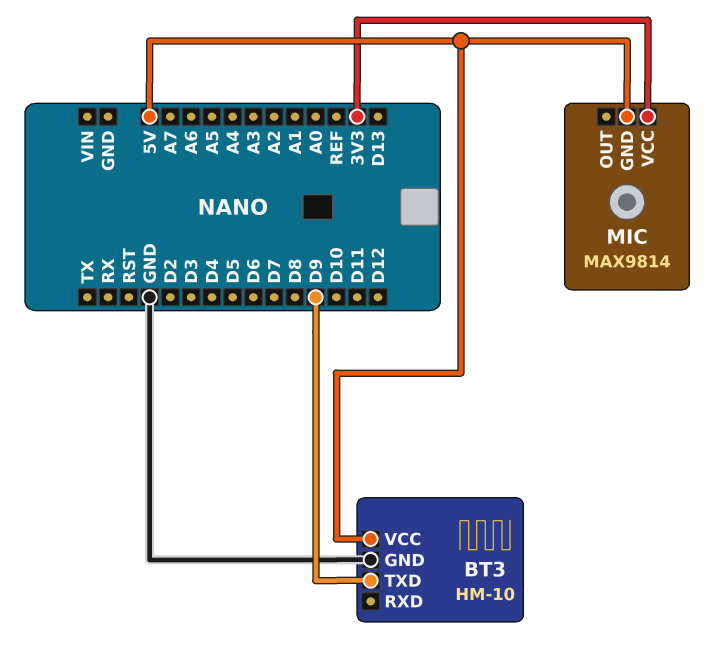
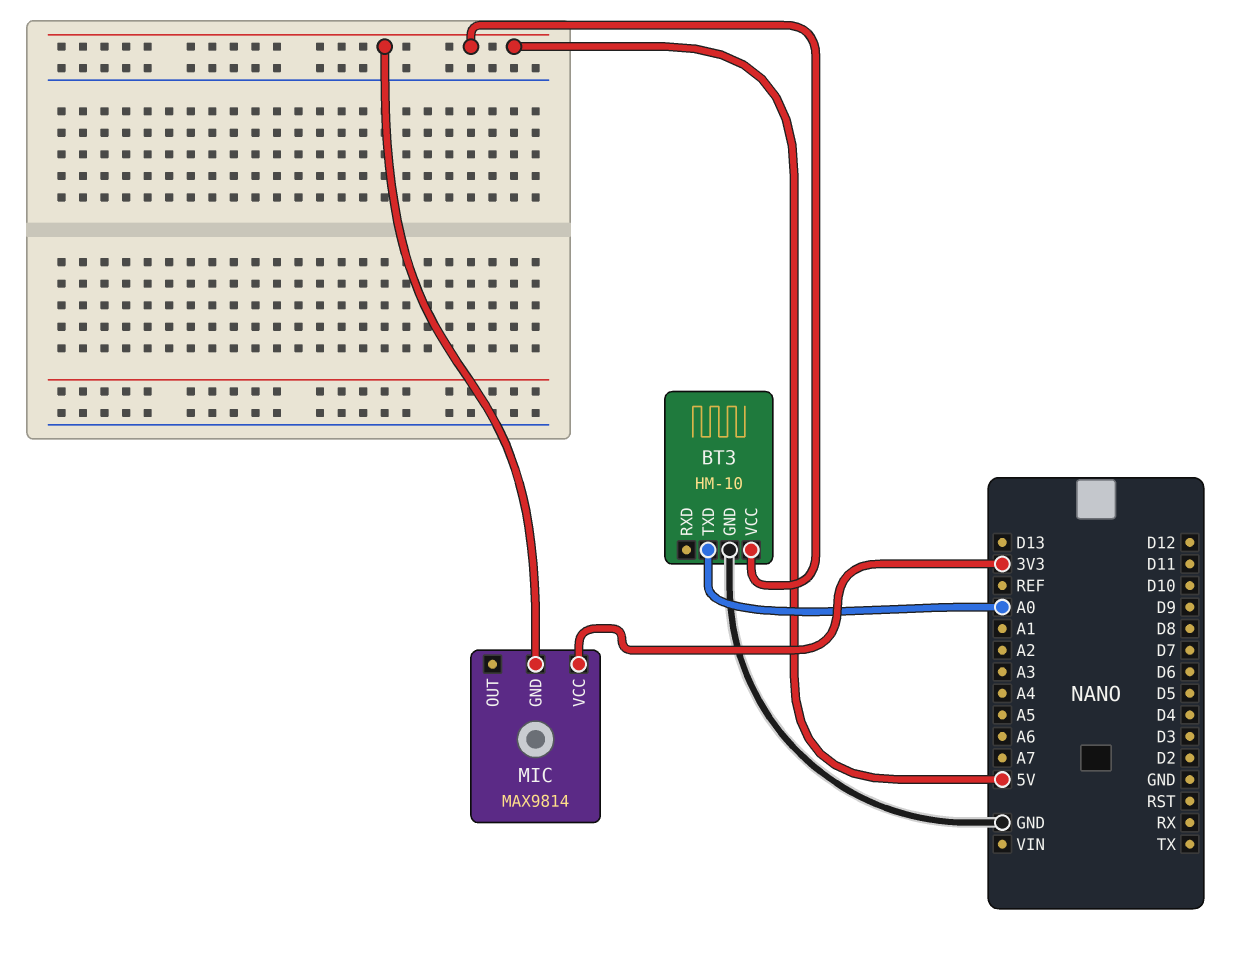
BT3 pin TXD: D9 -> A0

